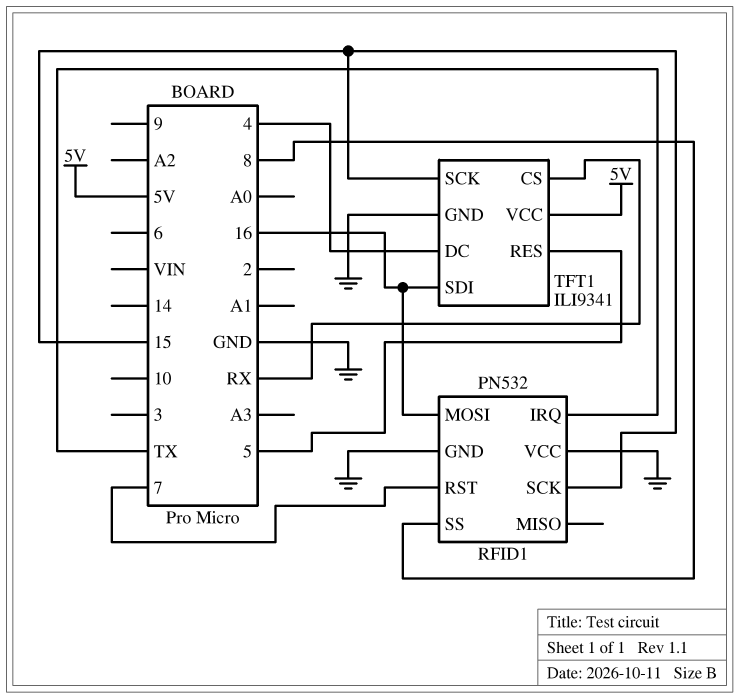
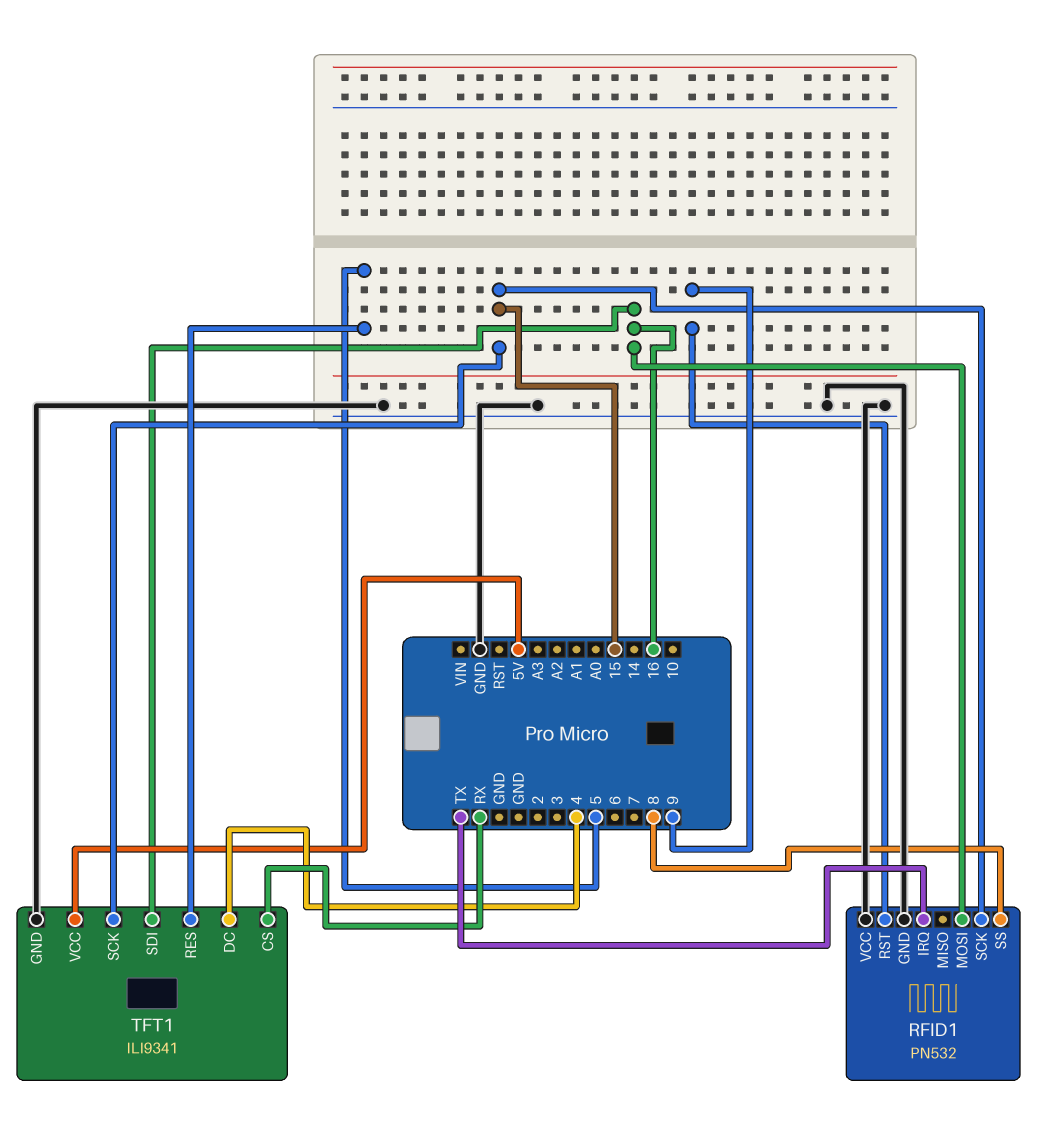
RFID1 pin RST: 7 -> 9

